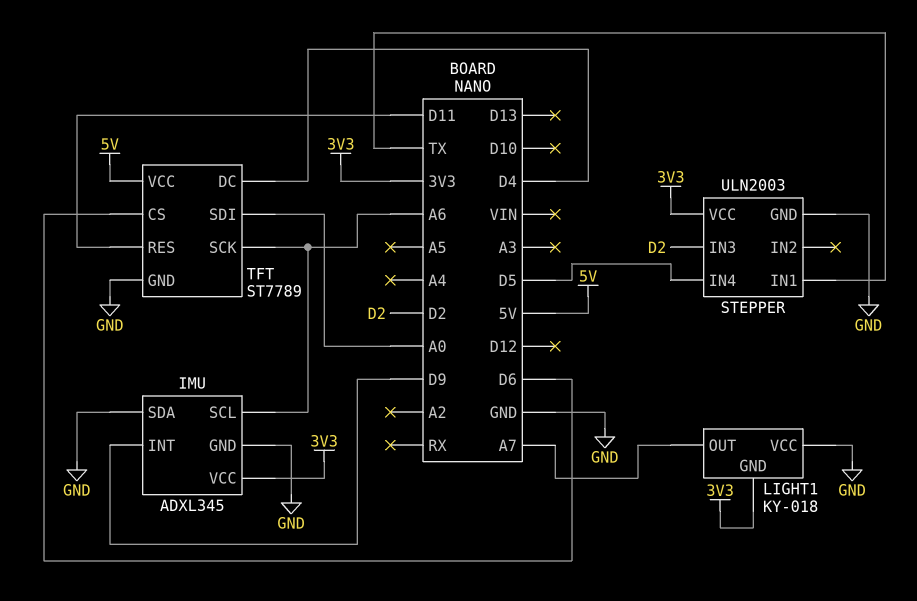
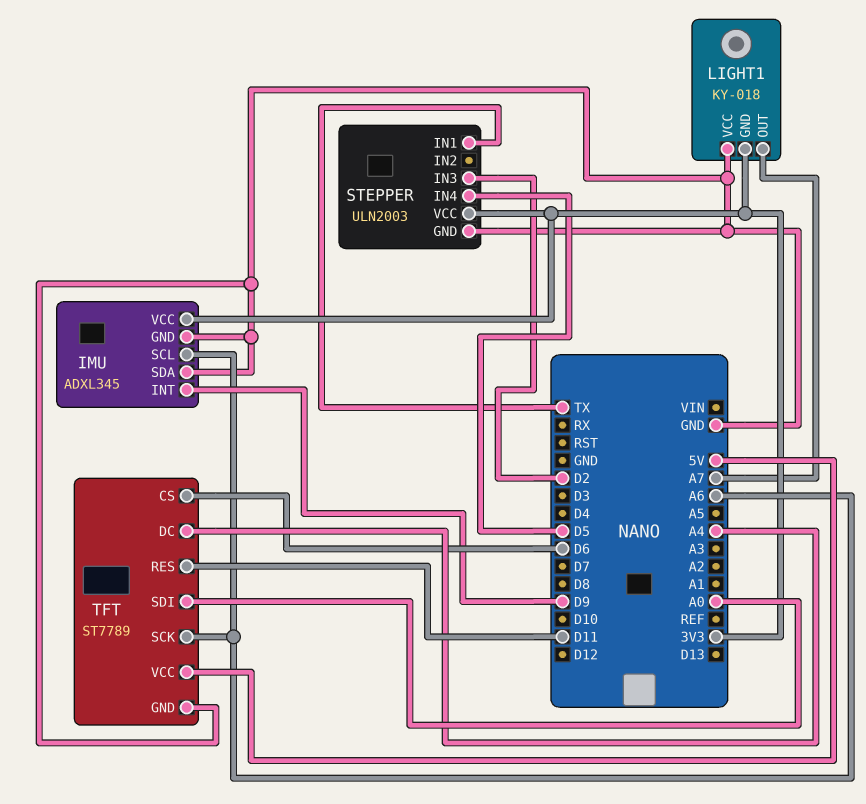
TFT pin DC: D4 -> A4

